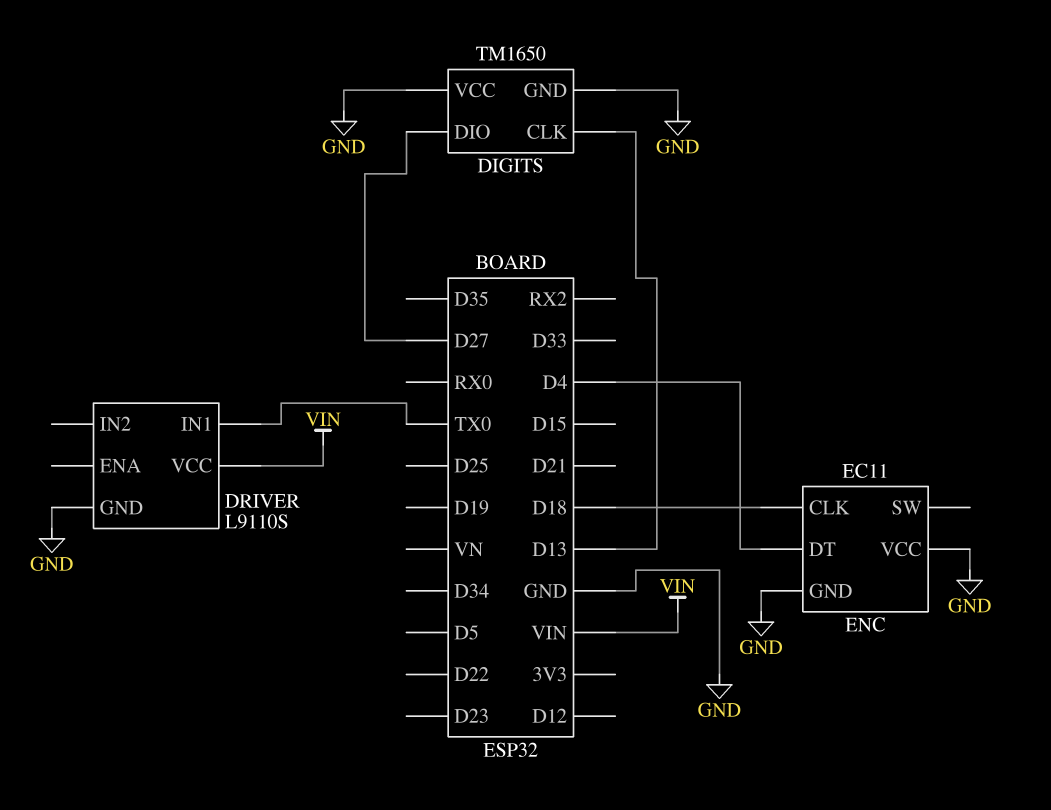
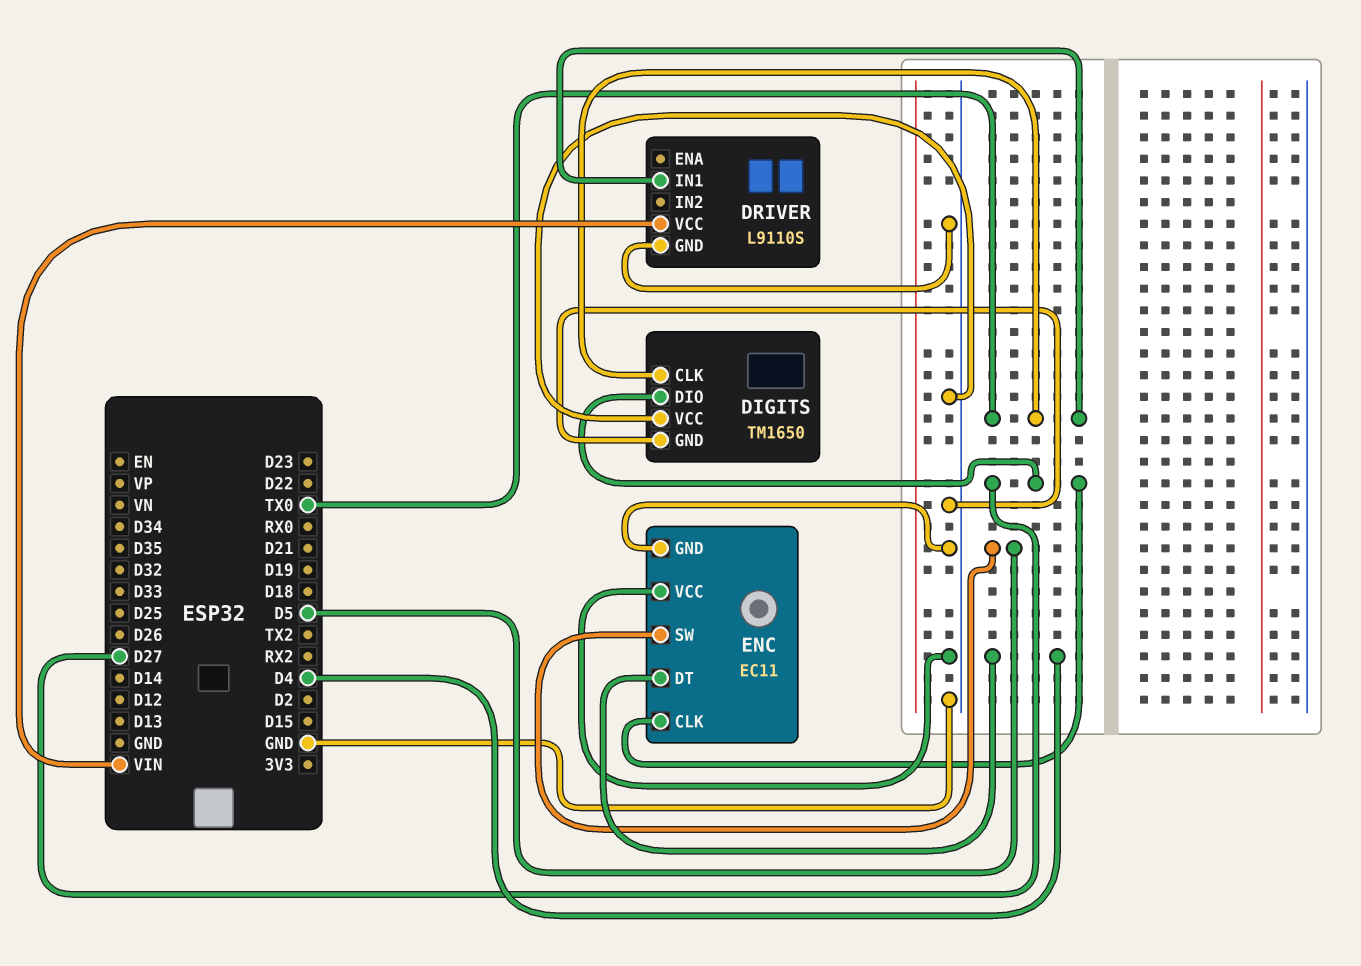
DIGITS pin CLK: D13 -> TX0
ENC pin CLK: D18 -> D27
ENC pin SW: none -> D5

